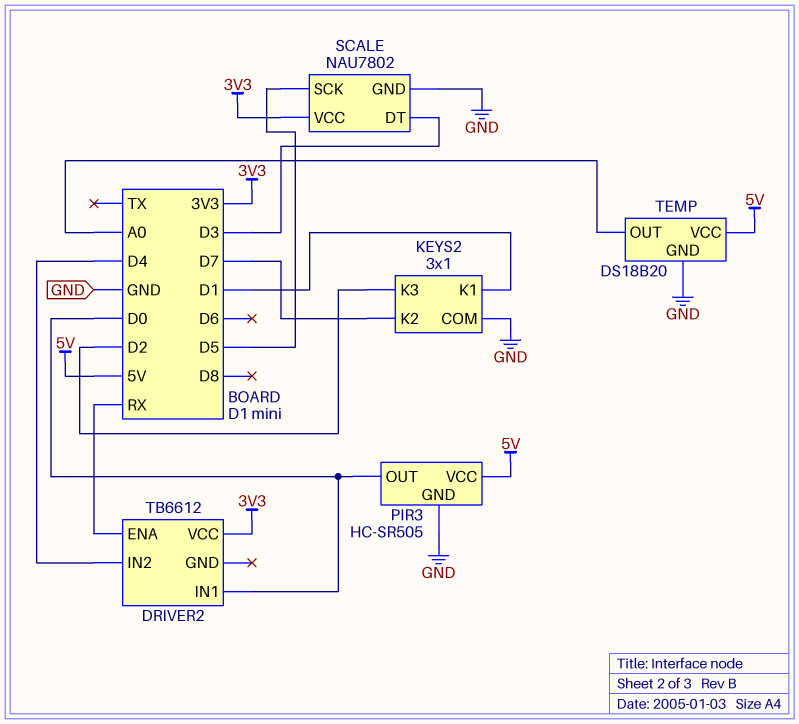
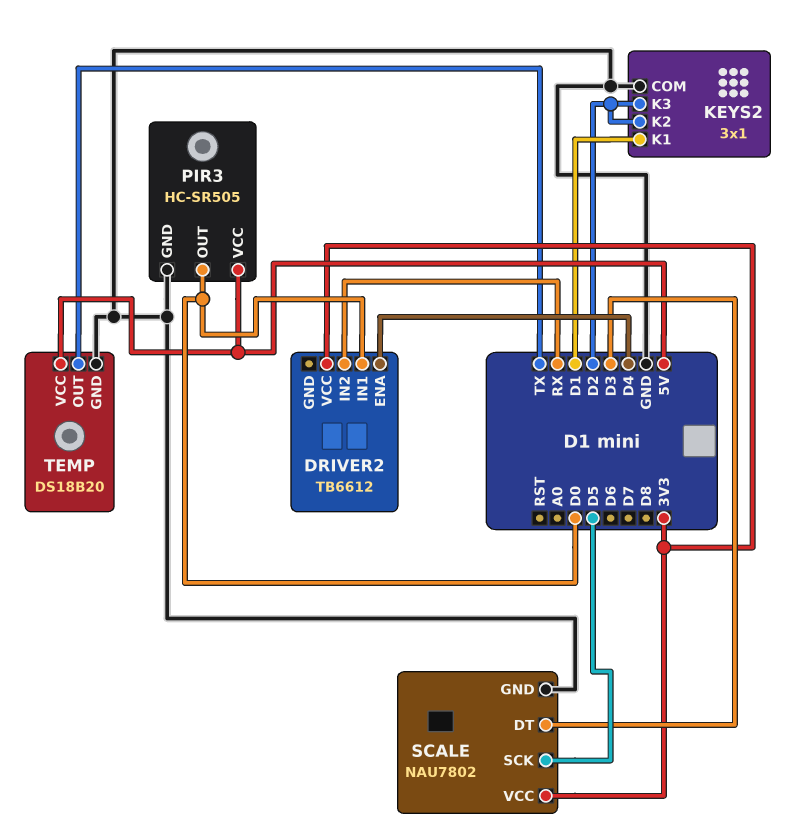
DRIVER2 pin ENA: RX -> D4
DRIVER2 pin IN2: D4 -> RX
KEYS2 pin K2: D7 -> D2
TEMP pin OUT: A0 -> TX

